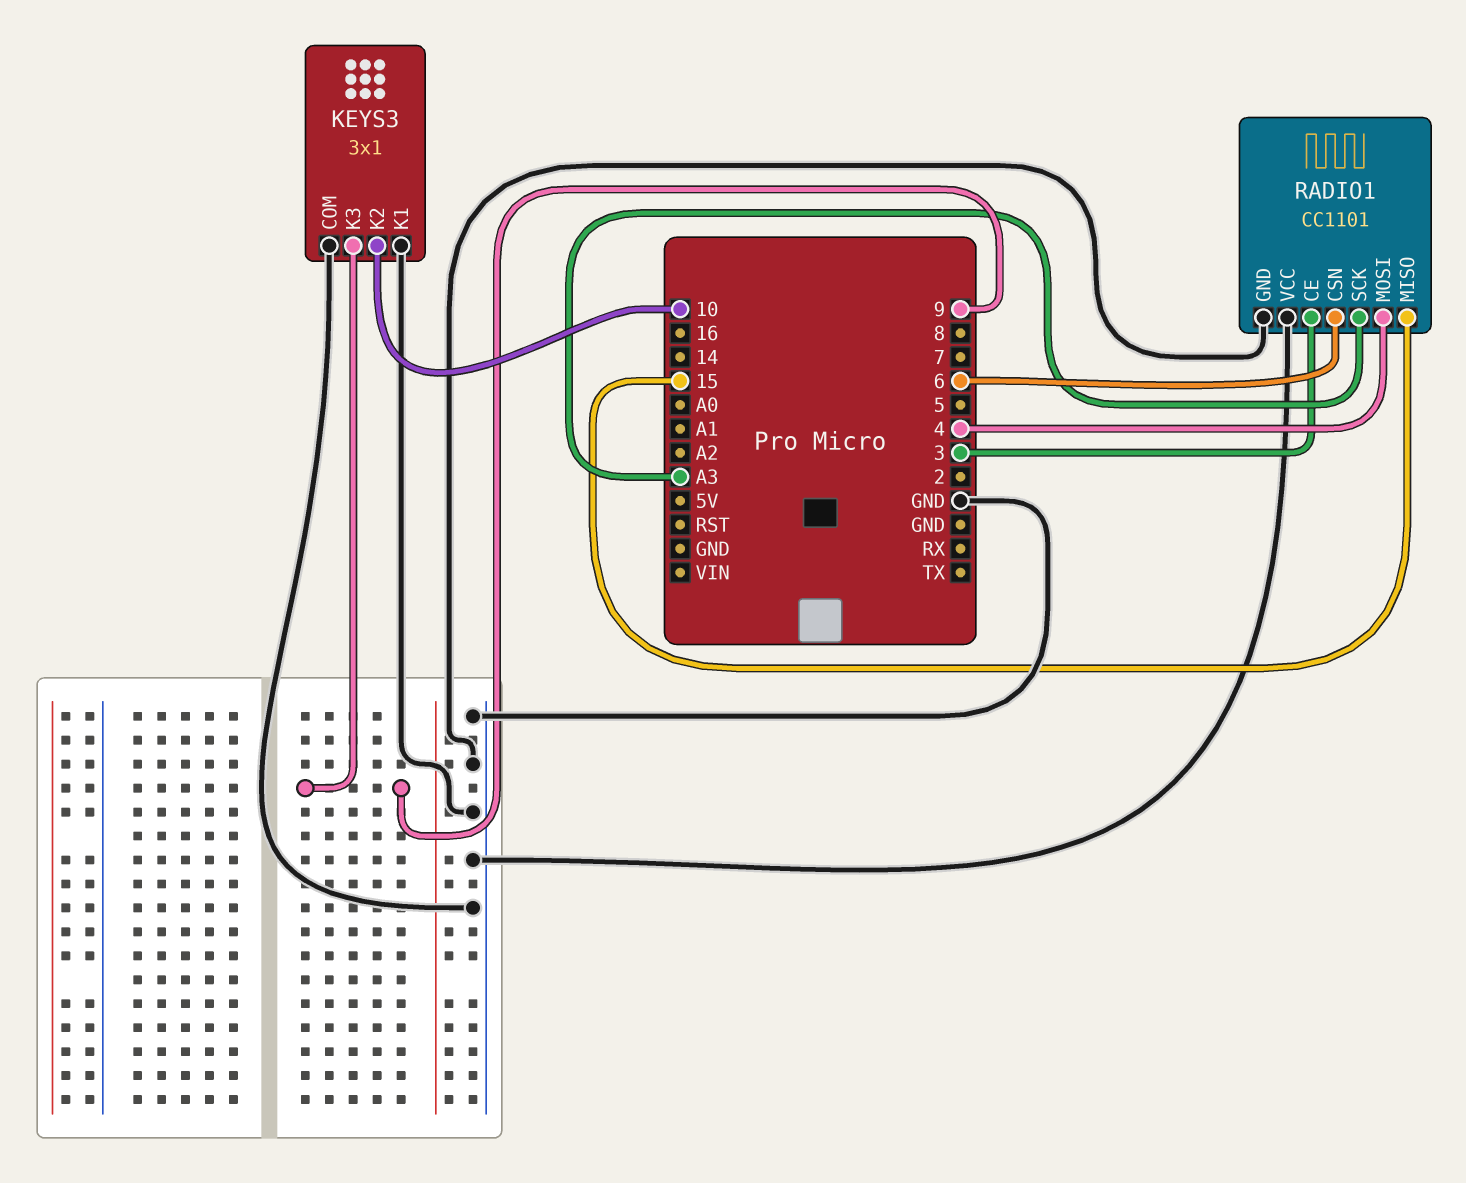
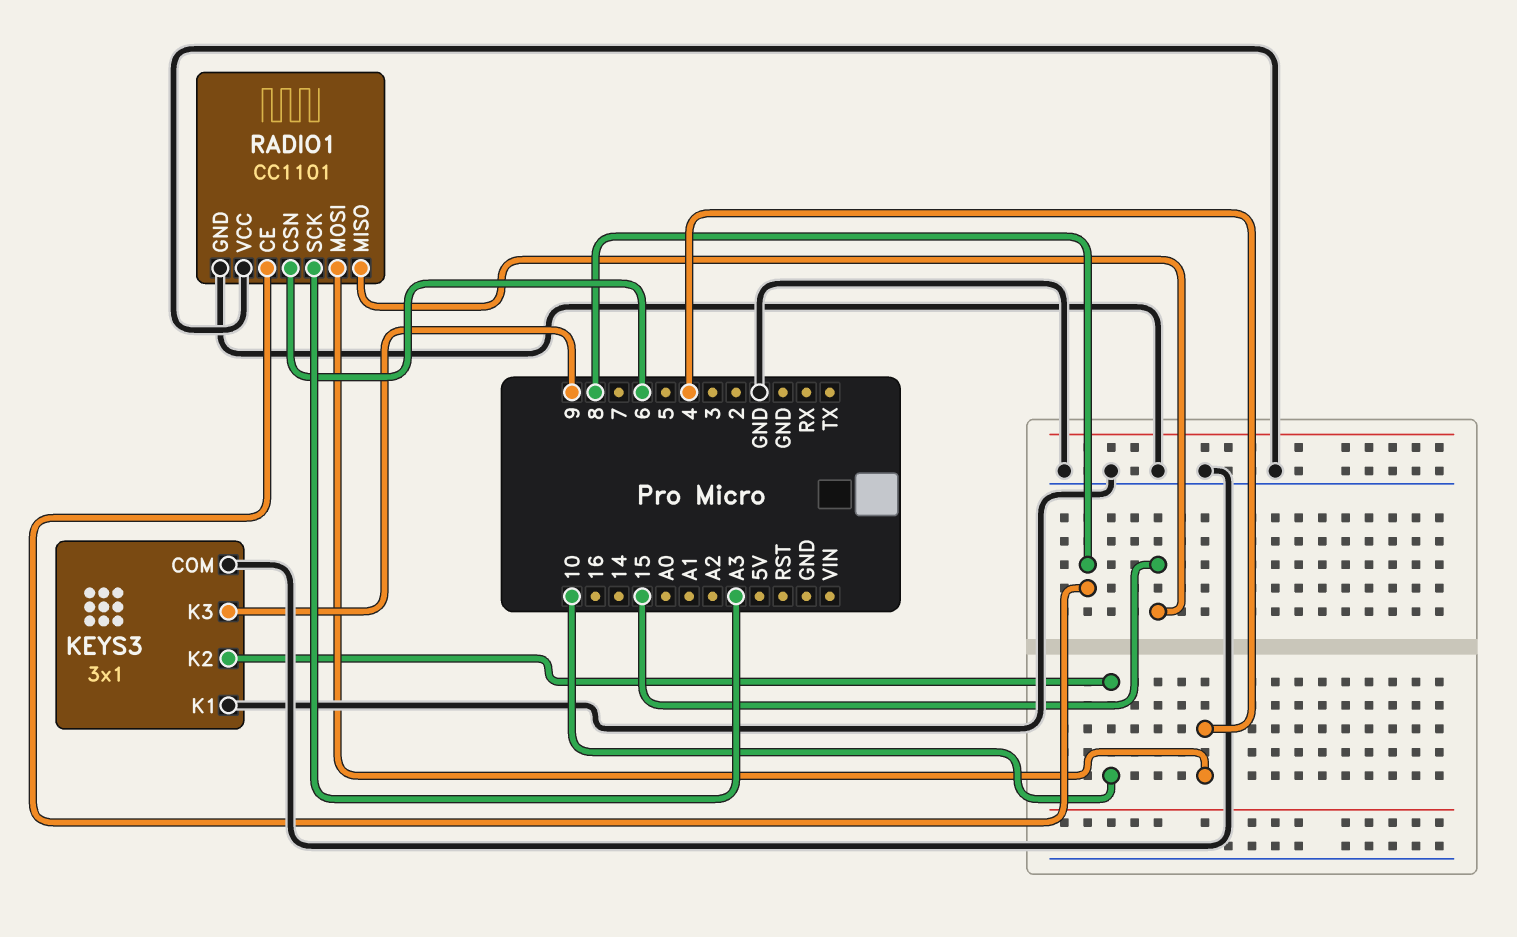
RADIO1 pin CE: 3 -> 8

